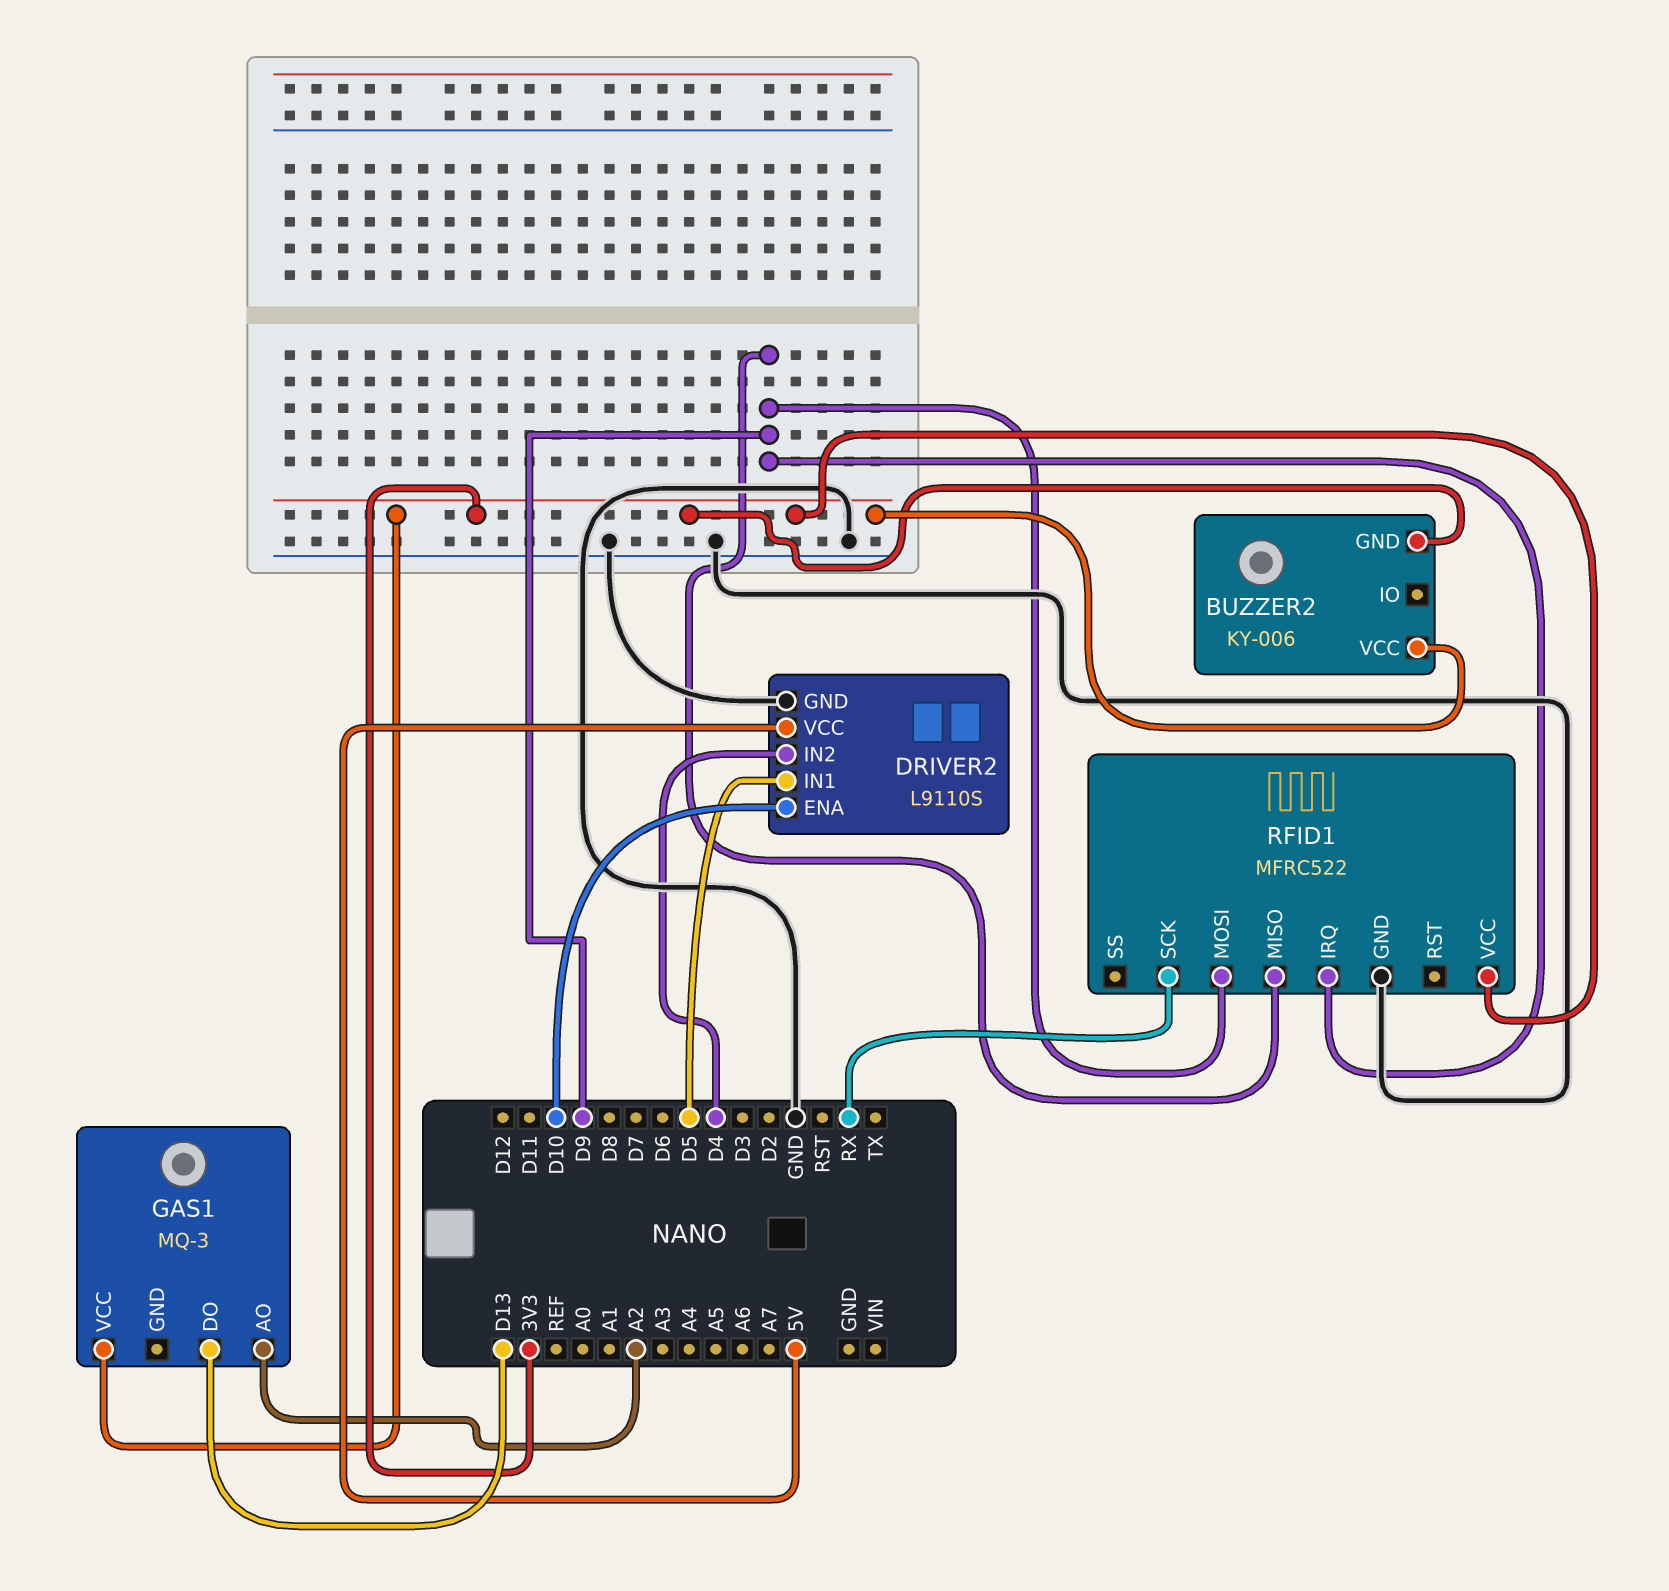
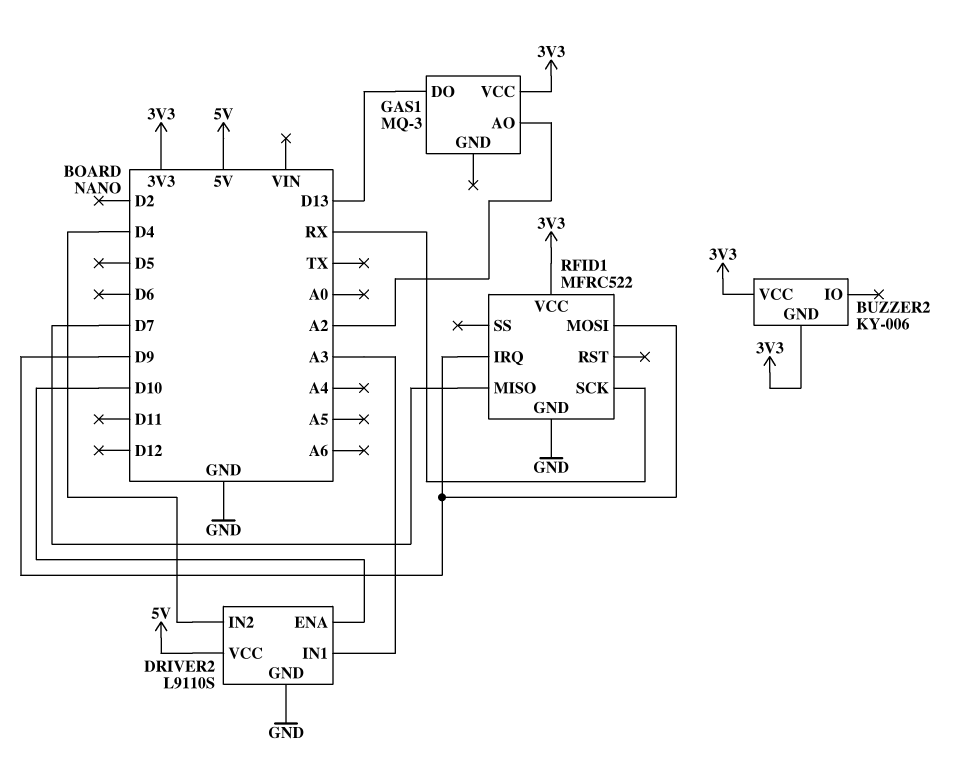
DRIVER2 pin IN1: D5 -> A3
RFID1 pin MISO: D9 -> D7

